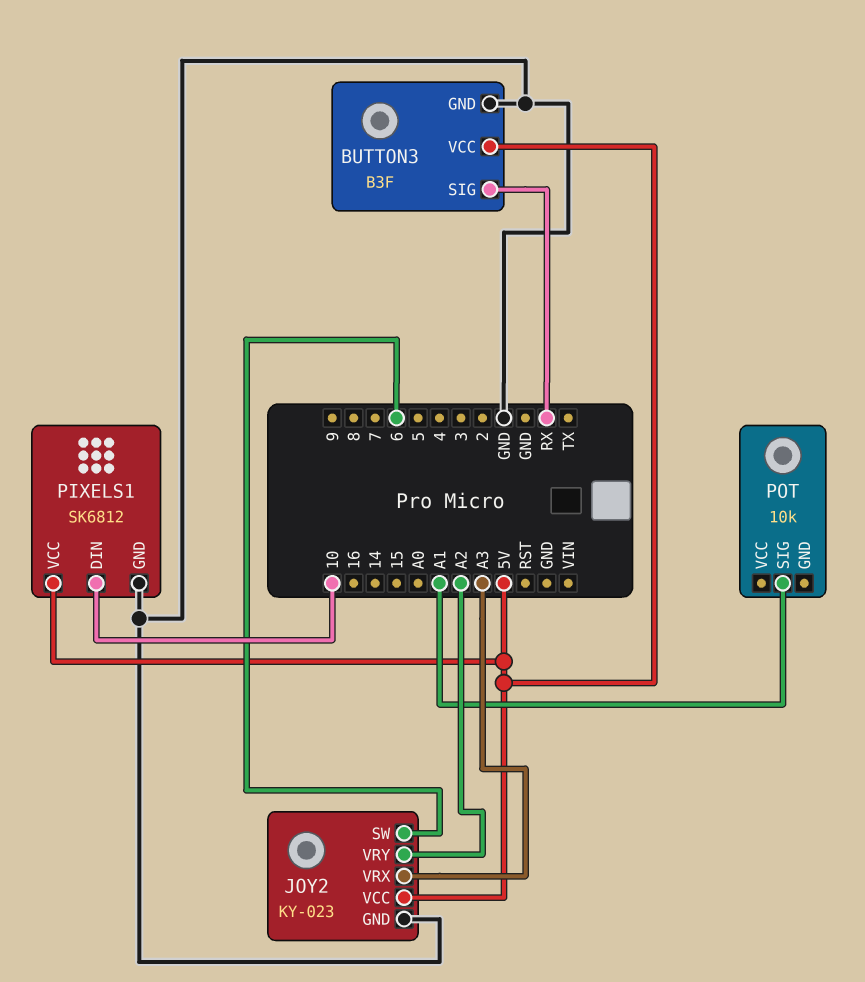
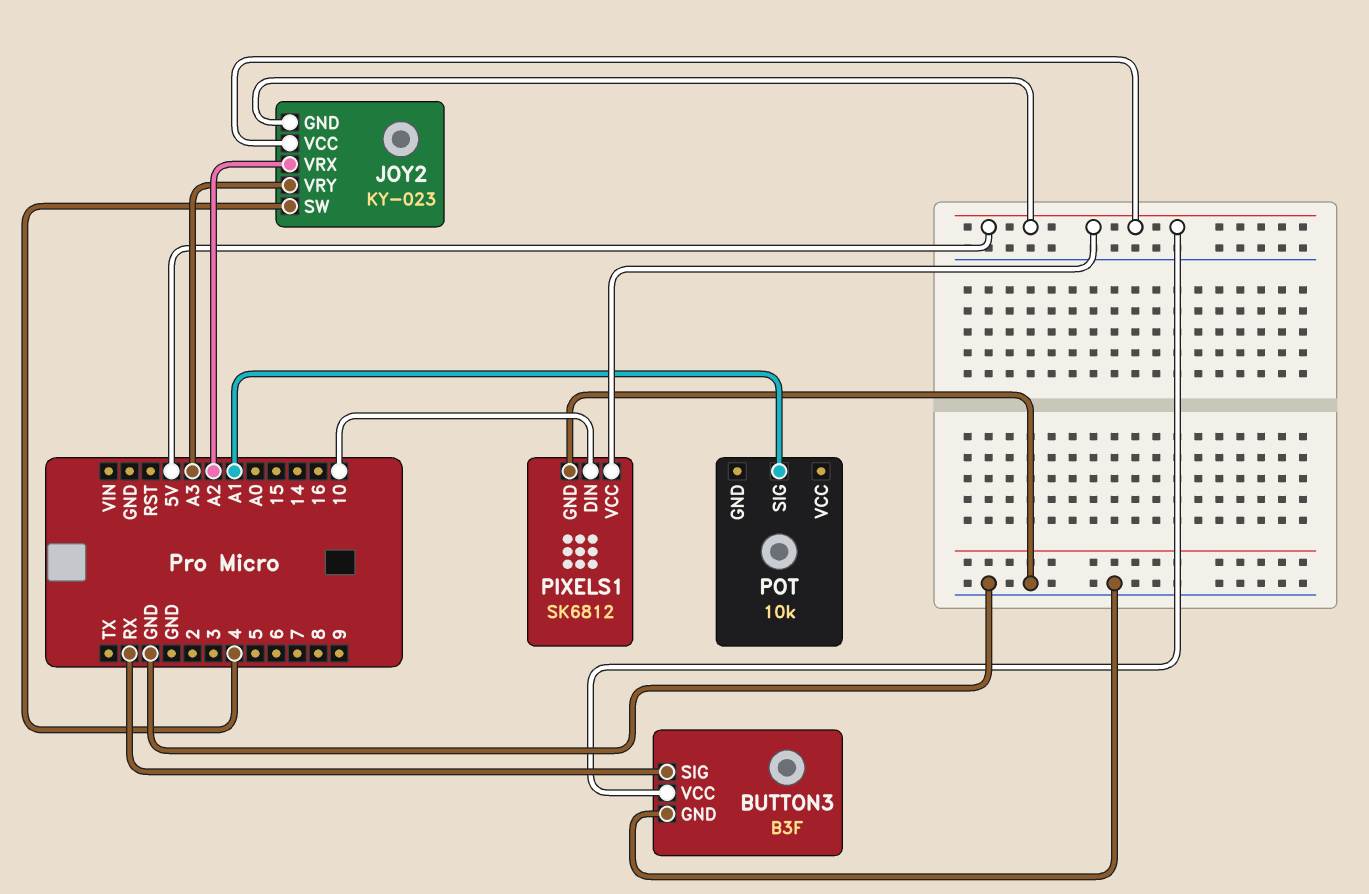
JOY2 pin GND: GND -> 5V
JOY2 pin SW: 6 -> 4
JOY2 pin VRX: A3 -> A2
JOY2 pin VRY: A2 -> A3

